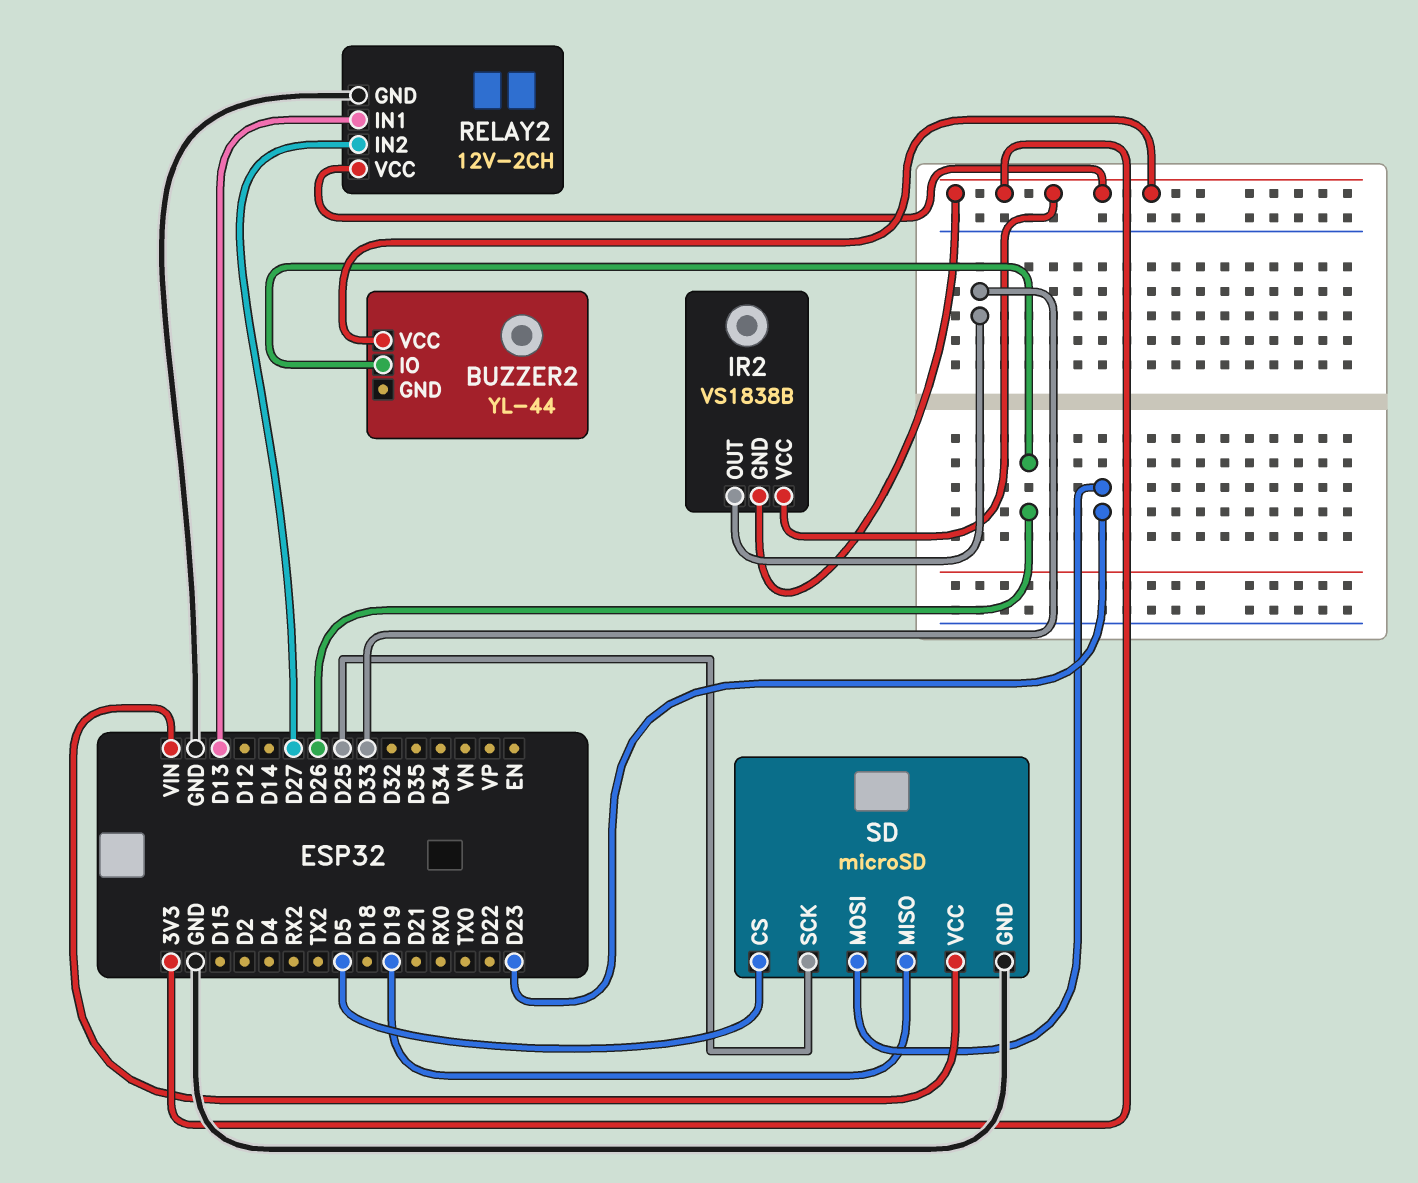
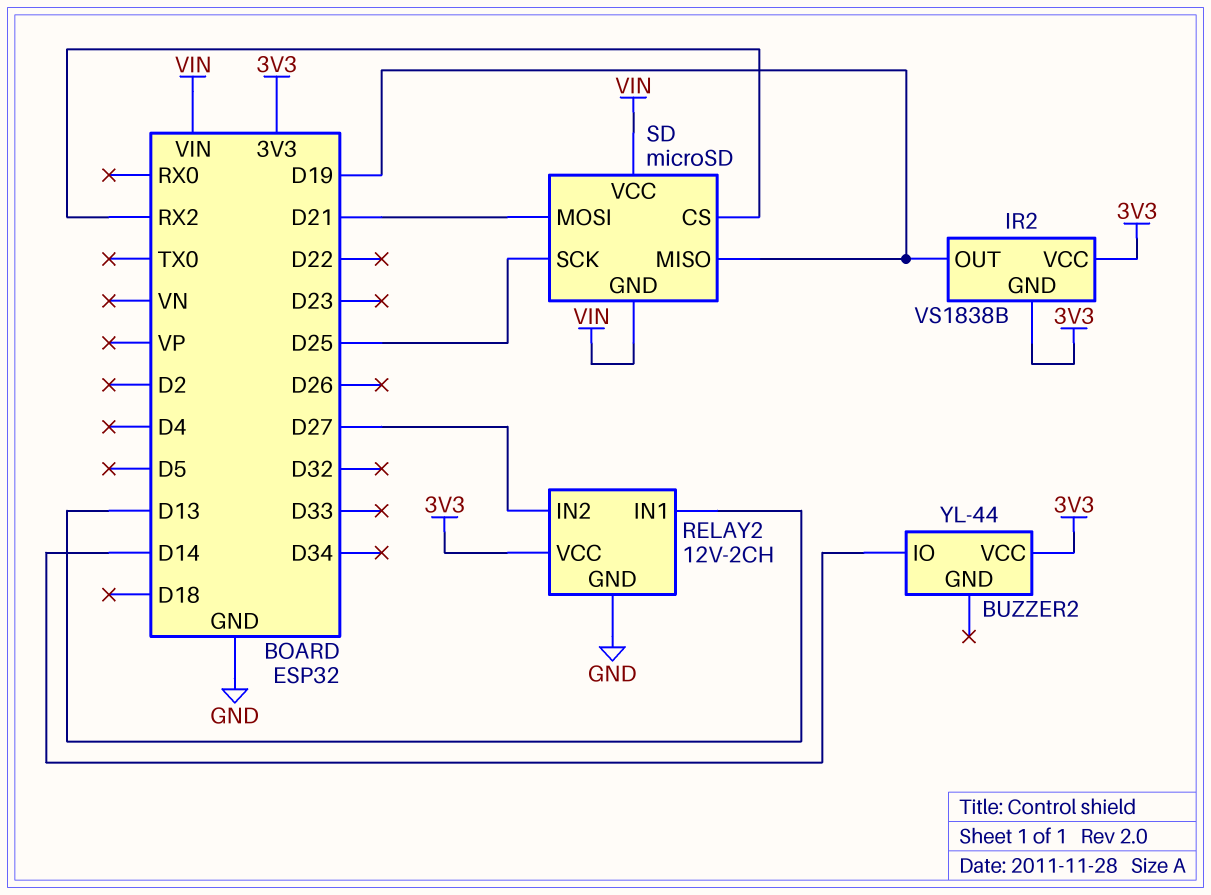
BUZZER2 pin IO: D26 -> D14
IR2 pin OUT: D33 -> D19
SD pin CS: D5 -> RX2
SD pin GND: GND -> VIN
SD pin MOSI: D23 -> D21

